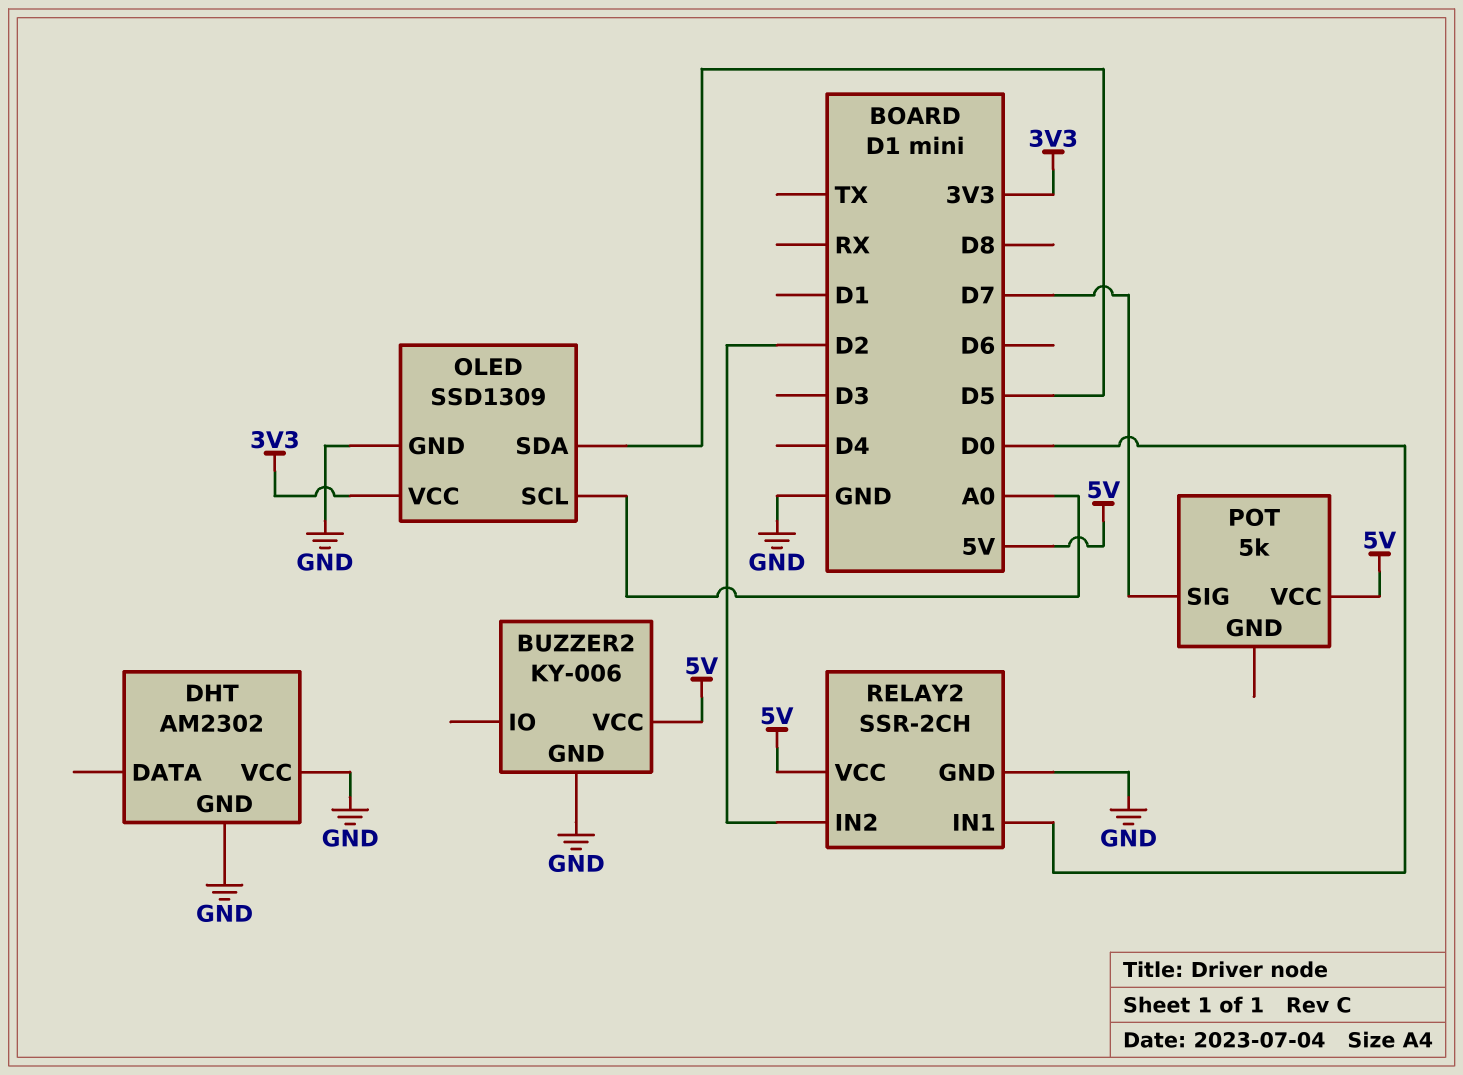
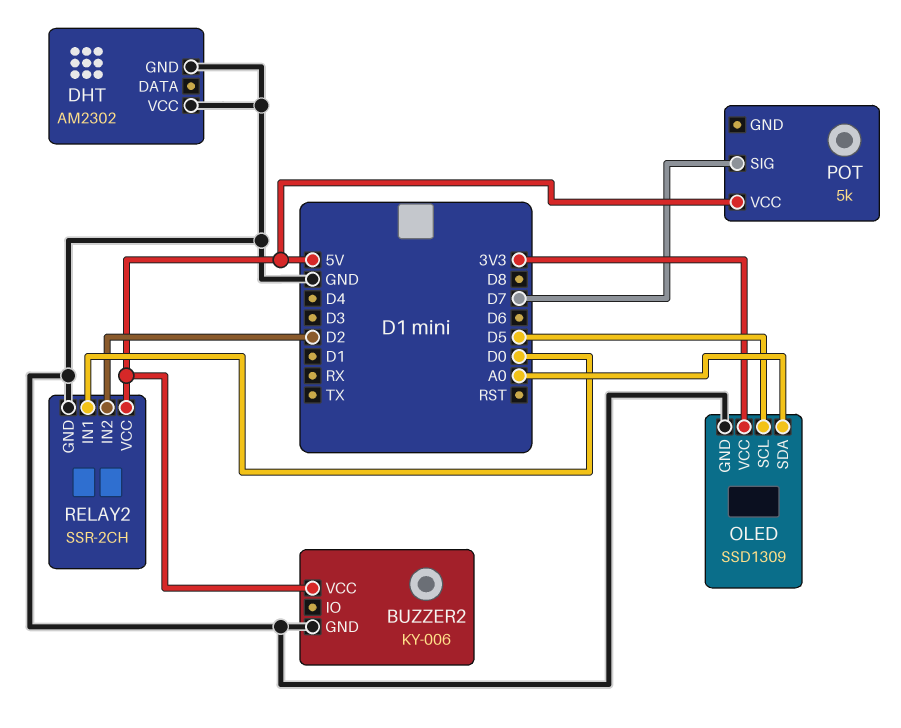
OLED pin SCL: A0 -> D5
OLED pin SDA: D5 -> A0

